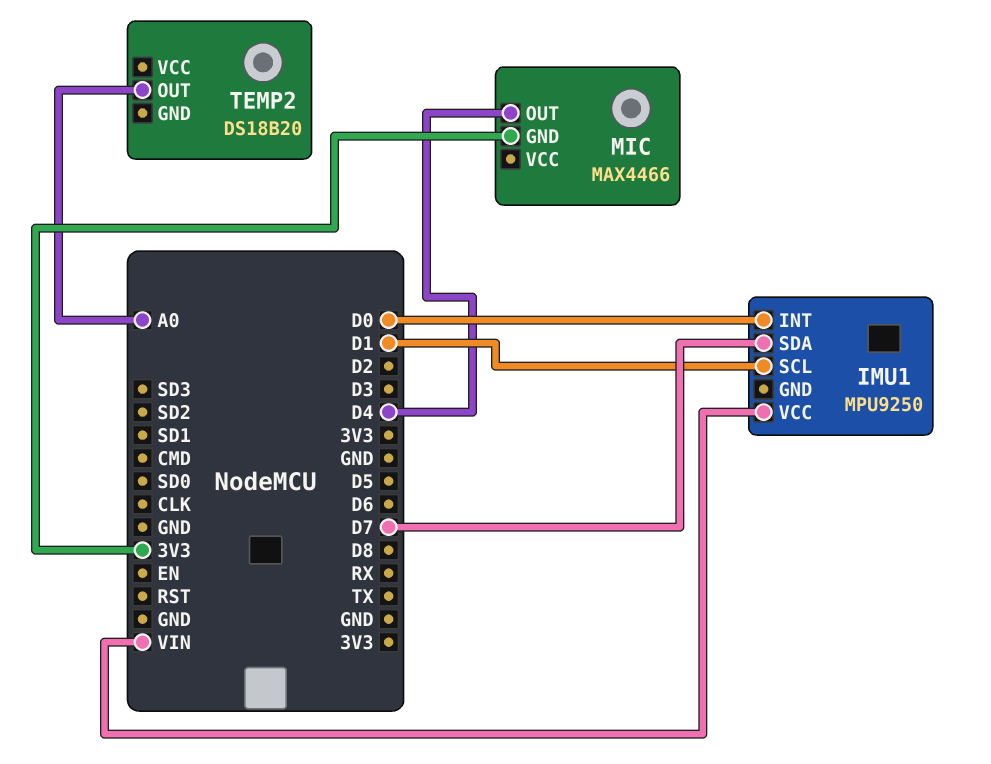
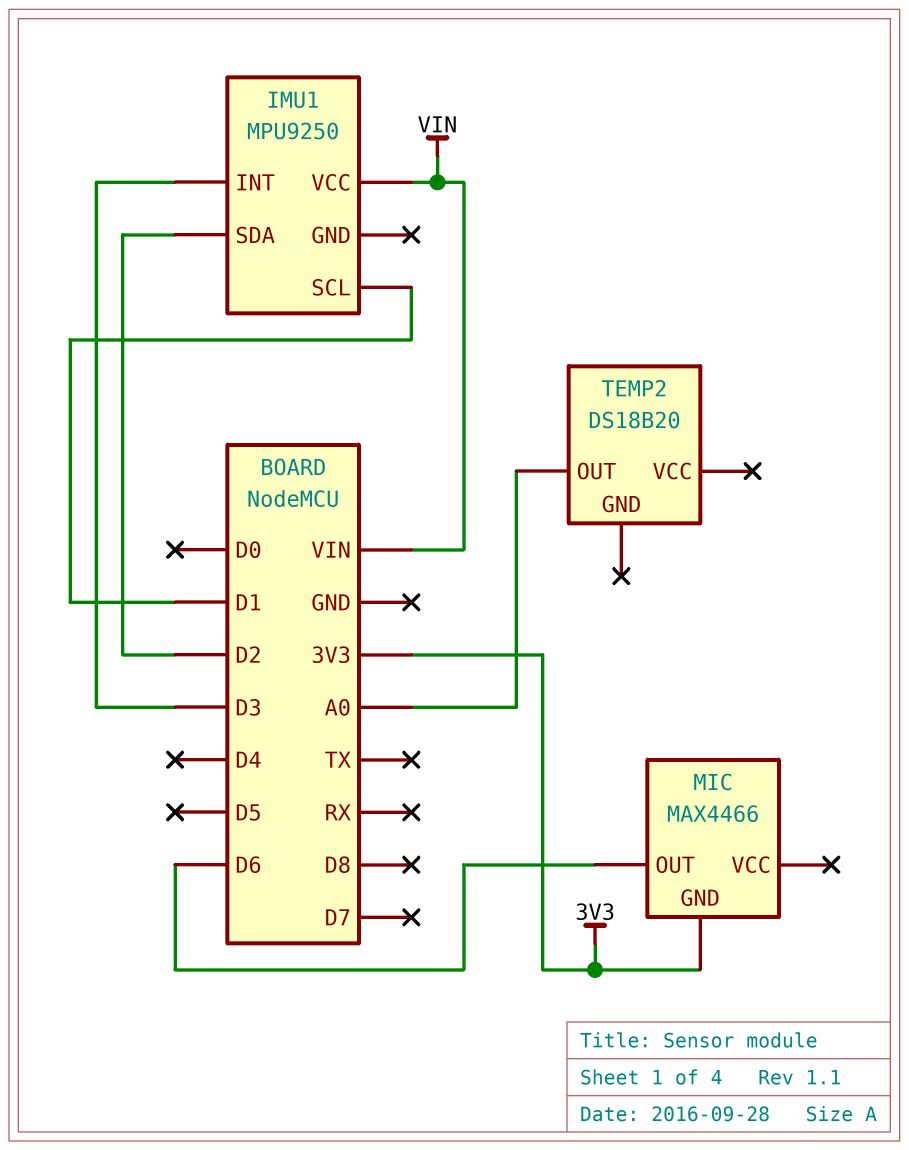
IMU1 pin INT: D0 -> D3
IMU1 pin SDA: D7 -> D2
MIC pin OUT: D4 -> D6

